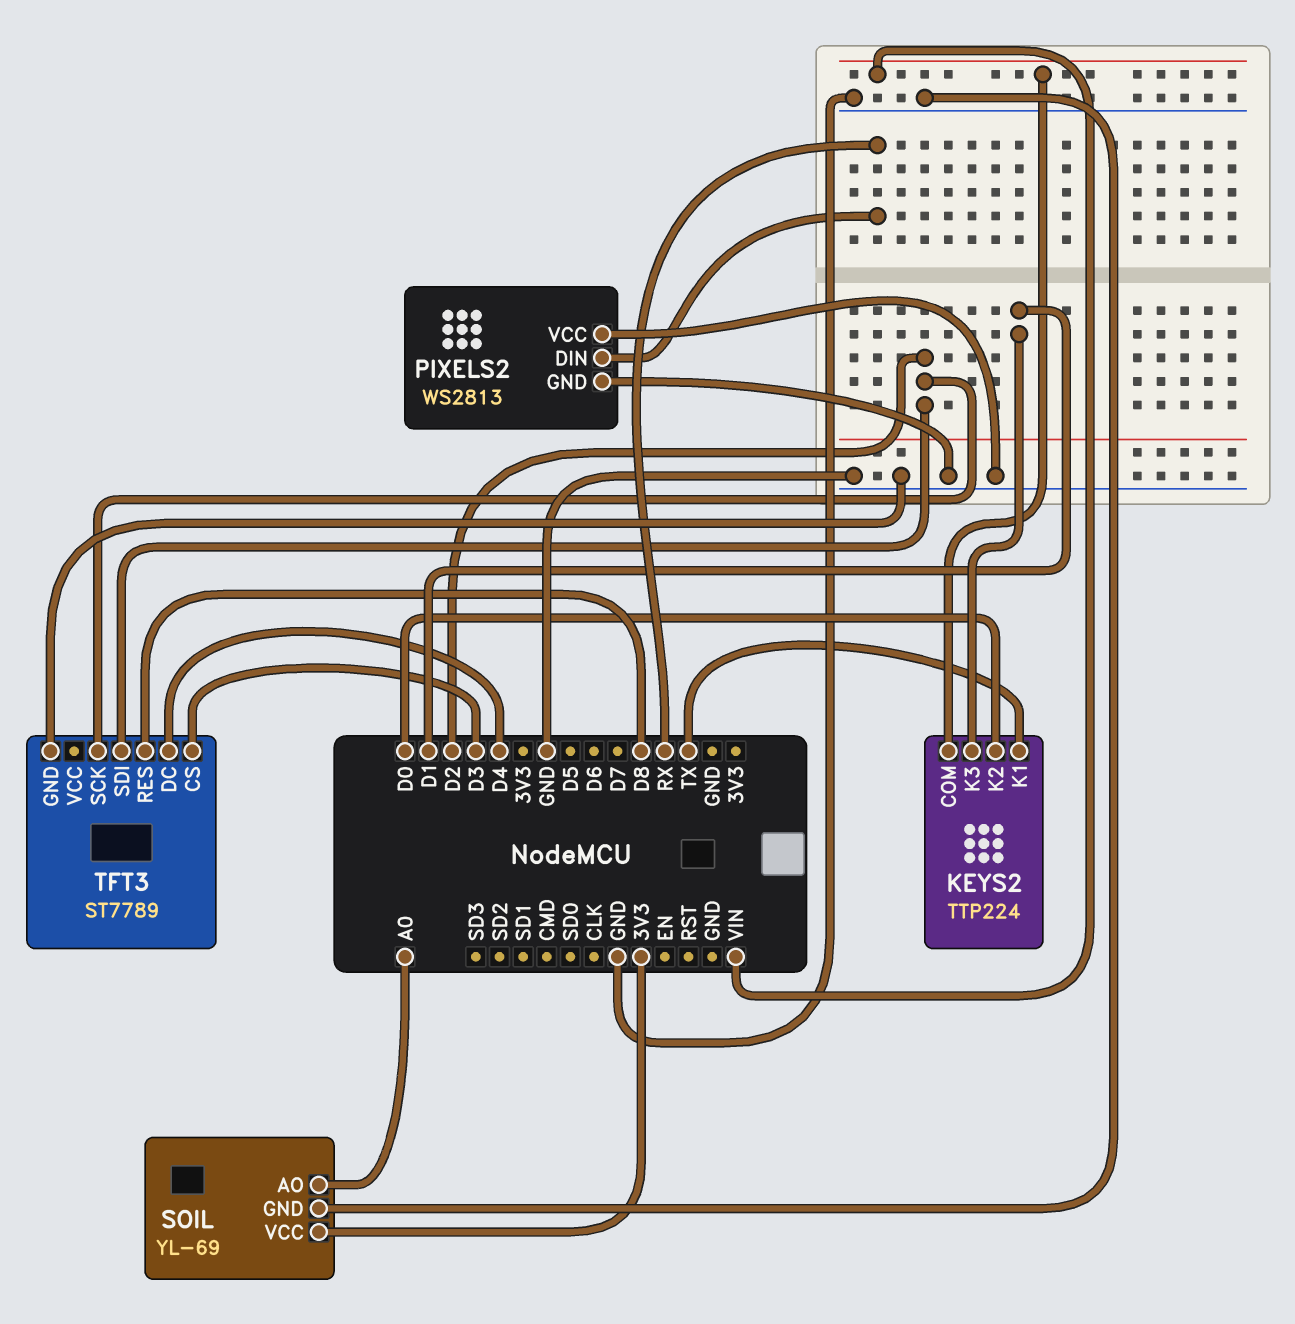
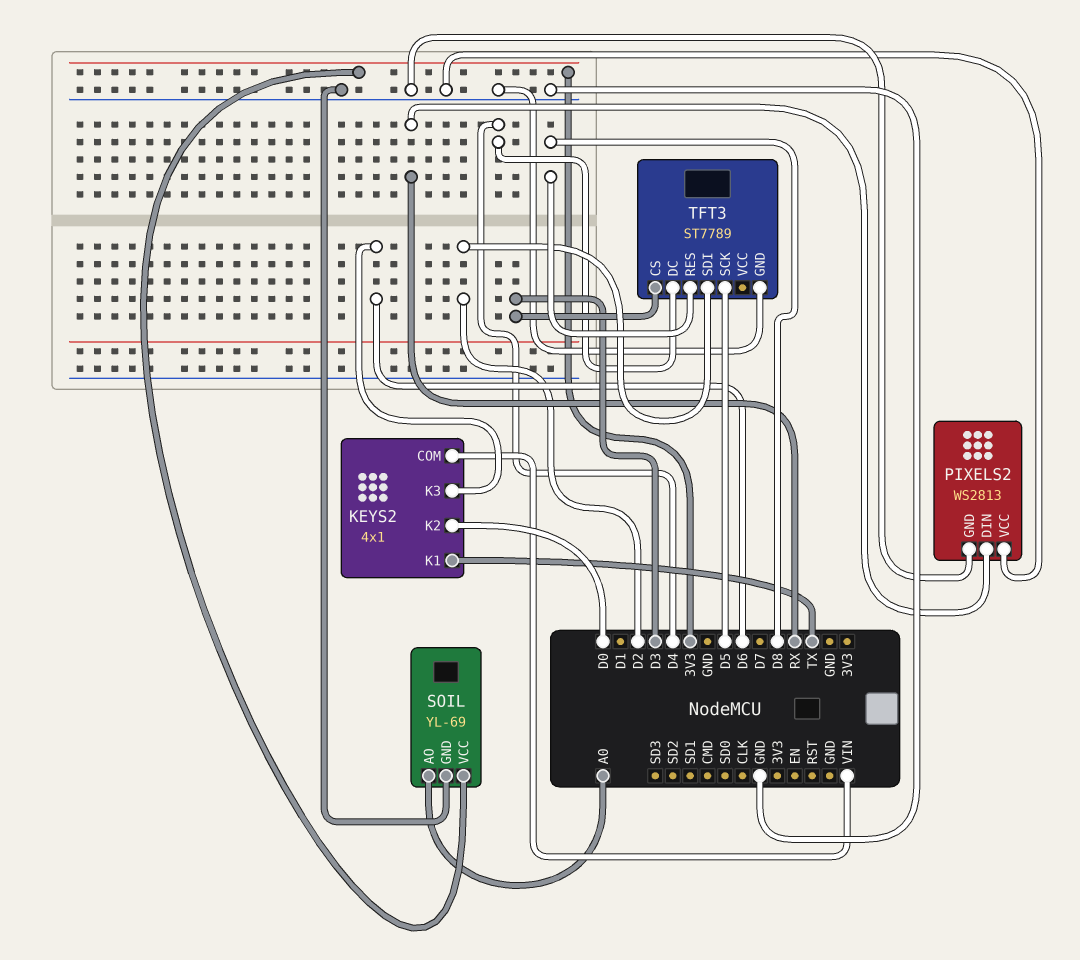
KEYS2: TTP224 -> 4x1
KEYS2 pin K3: D1 -> D6
TFT3 pin SCK: D2 -> D5

